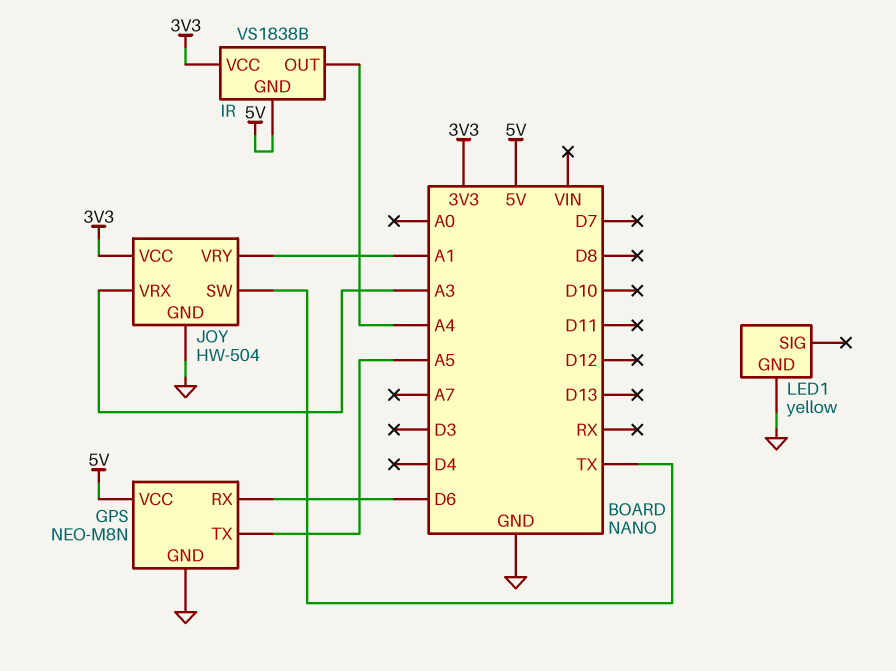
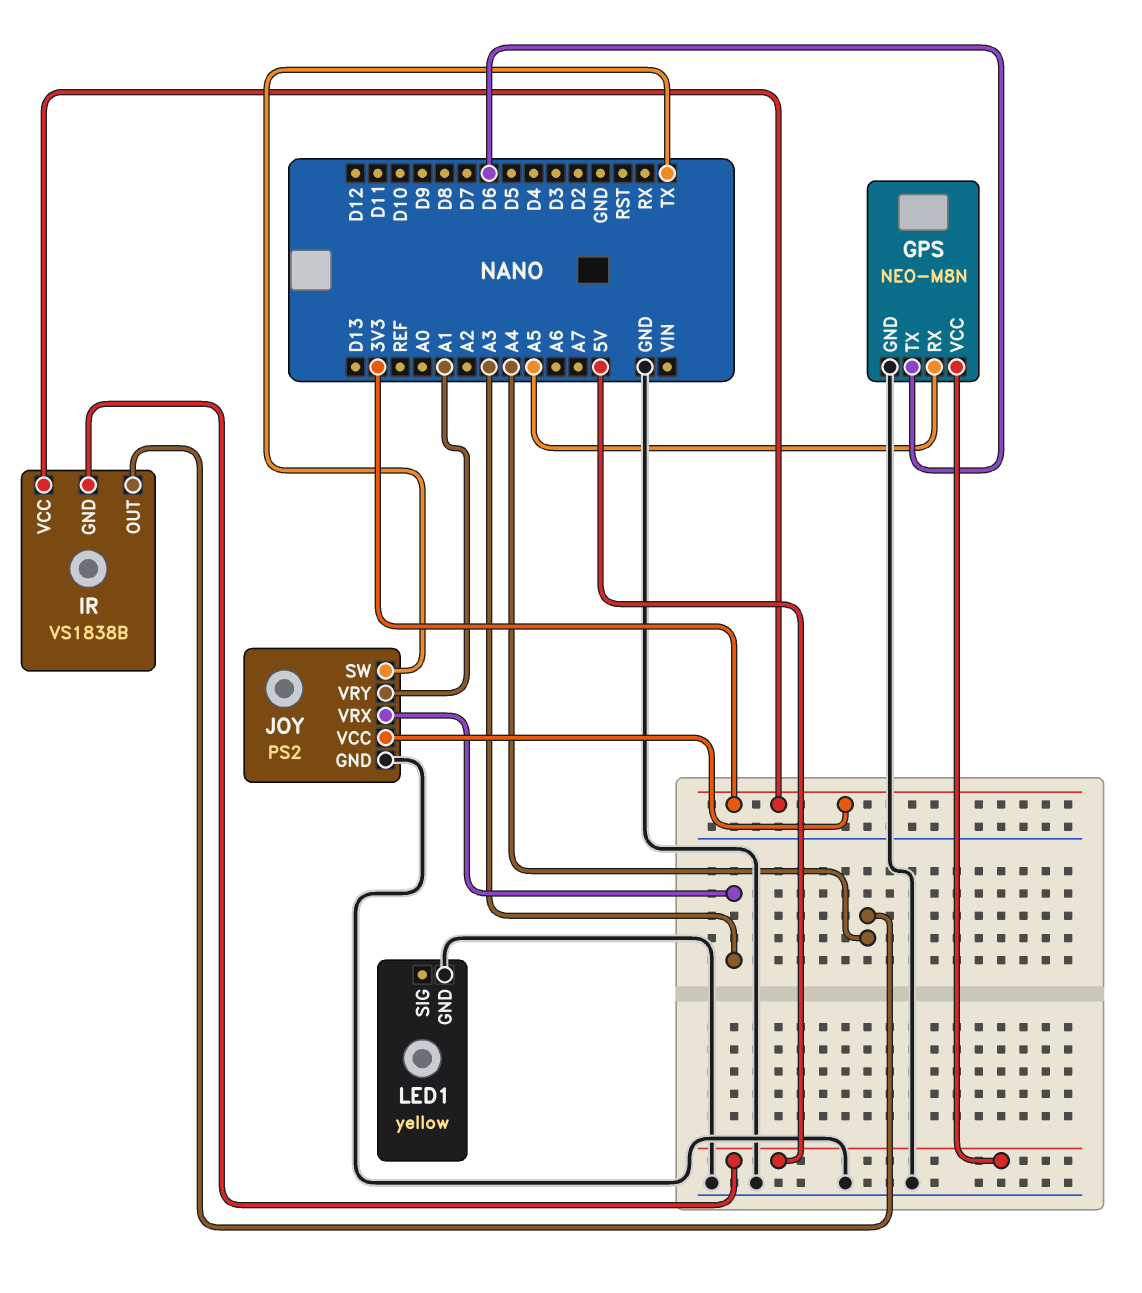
GPS pin RX: D6 -> A5
GPS pin TX: A5 -> D6
JOY: HW-504 -> PS2

